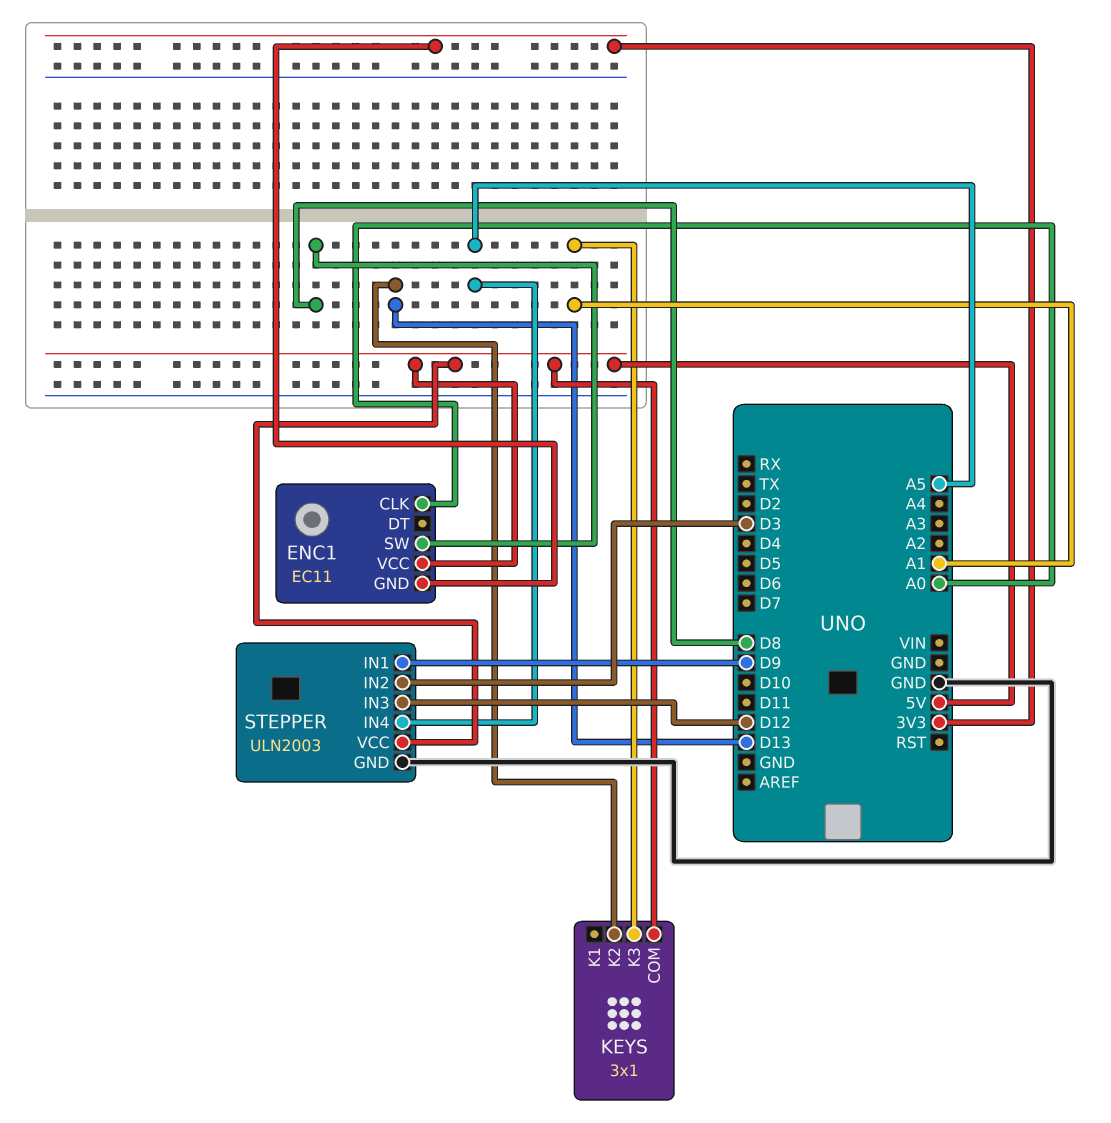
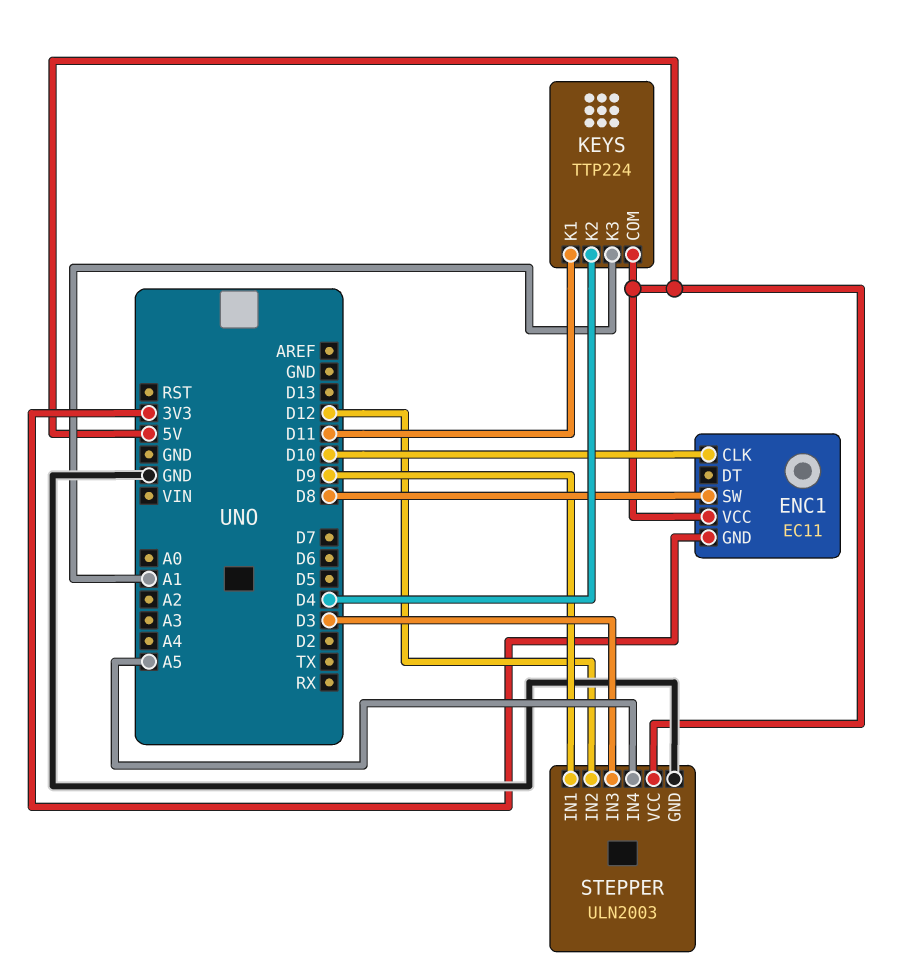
ENC1 pin CLK: A0 -> D10
KEYS: 3x1 -> TTP224
KEYS pin K1: none -> D11
KEYS pin K2: D13 -> D4
STEPPER pin IN2: D3 -> D12
STEPPER pin IN3: D12 -> D3

